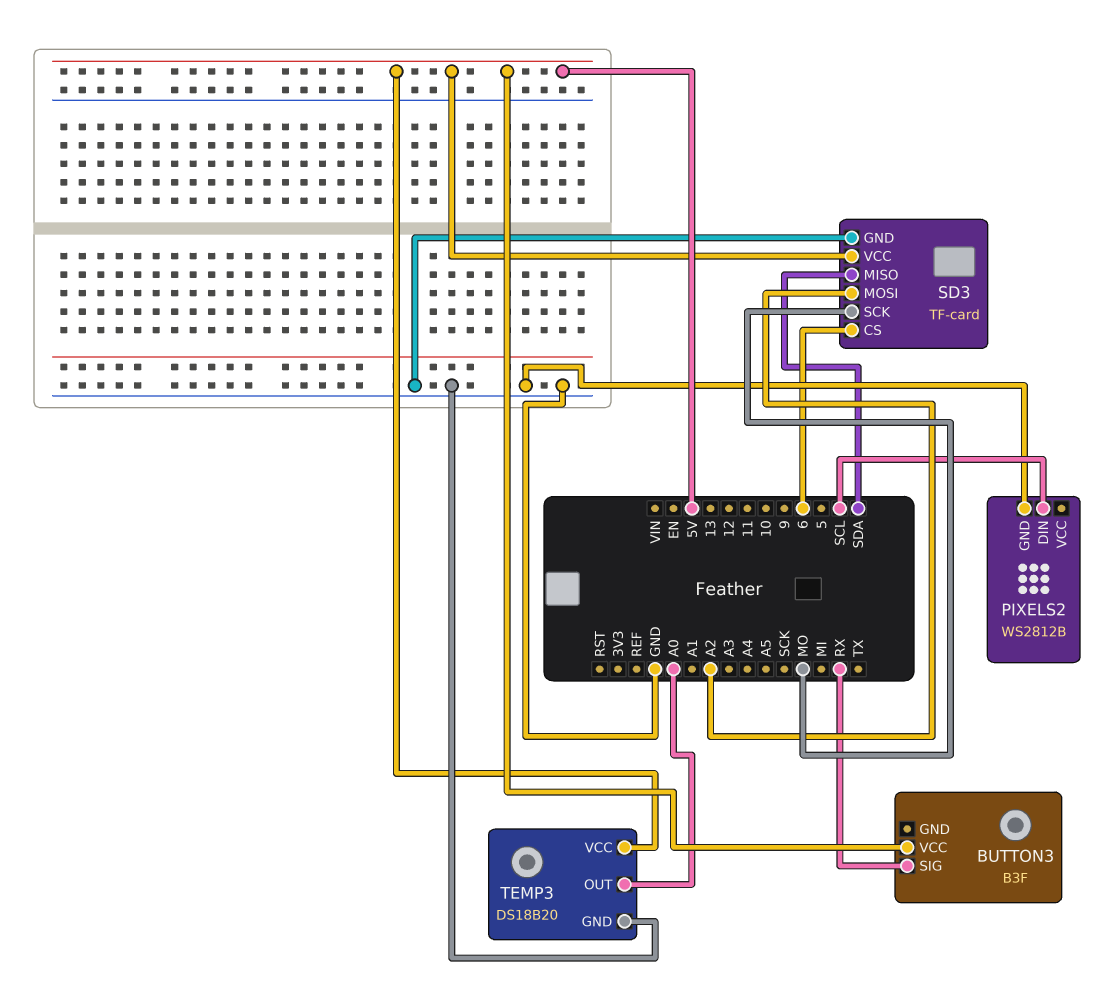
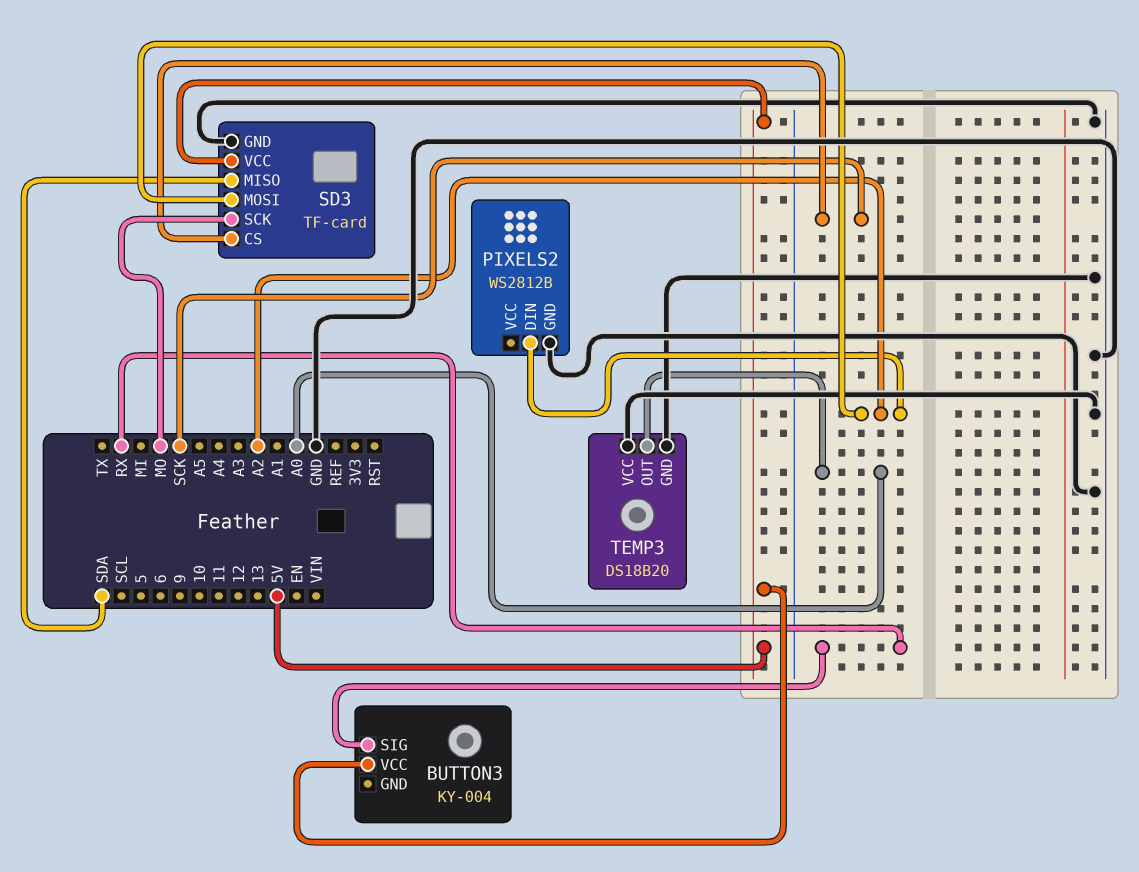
BUTTON3: B3F -> KY-004
PIXELS2 pin DIN: SCL -> A2
SD3 pin CS: 6 -> SCK
TEMP3 pin VCC: 5V -> GND

